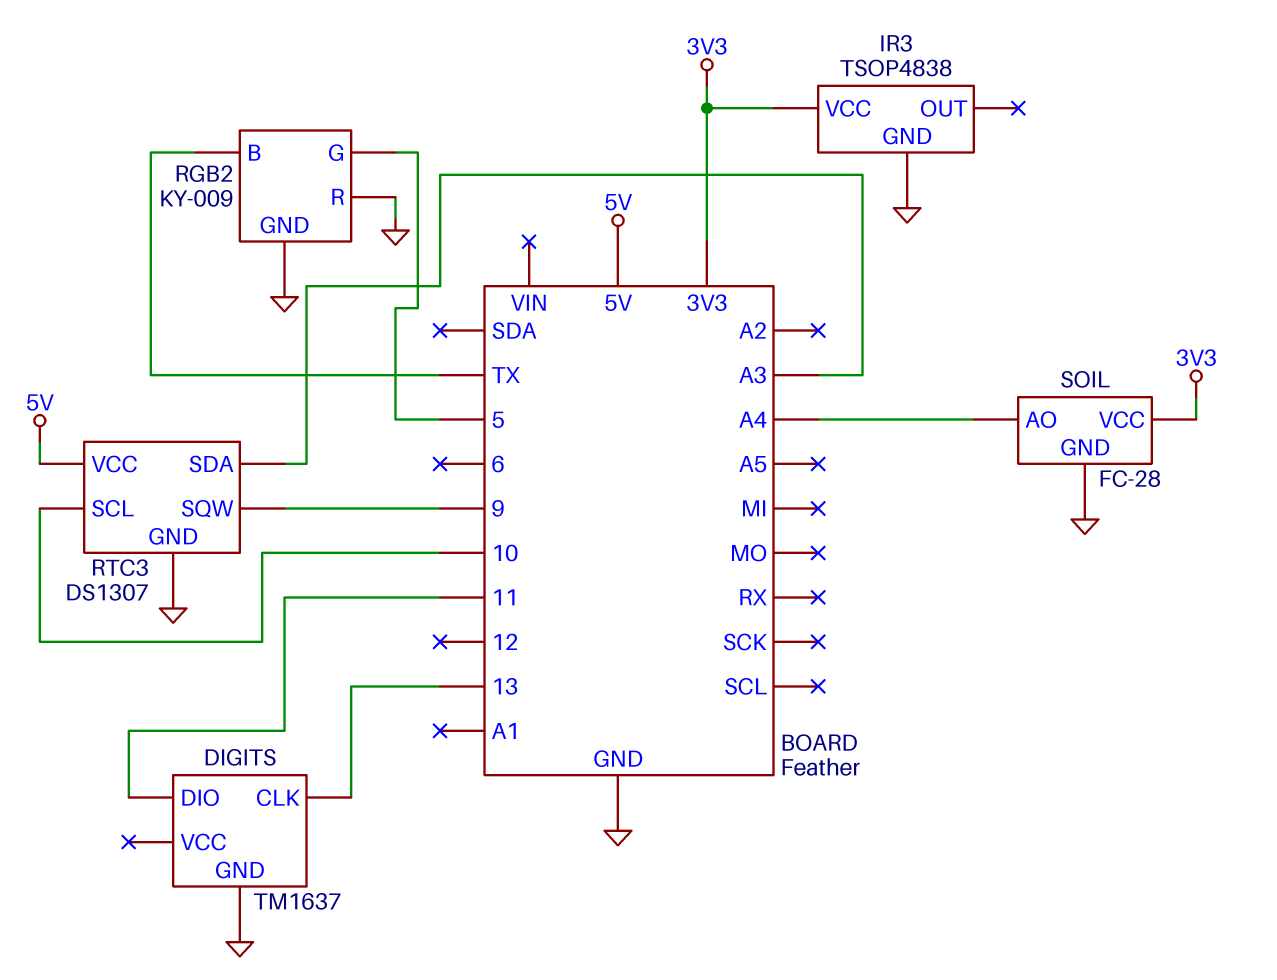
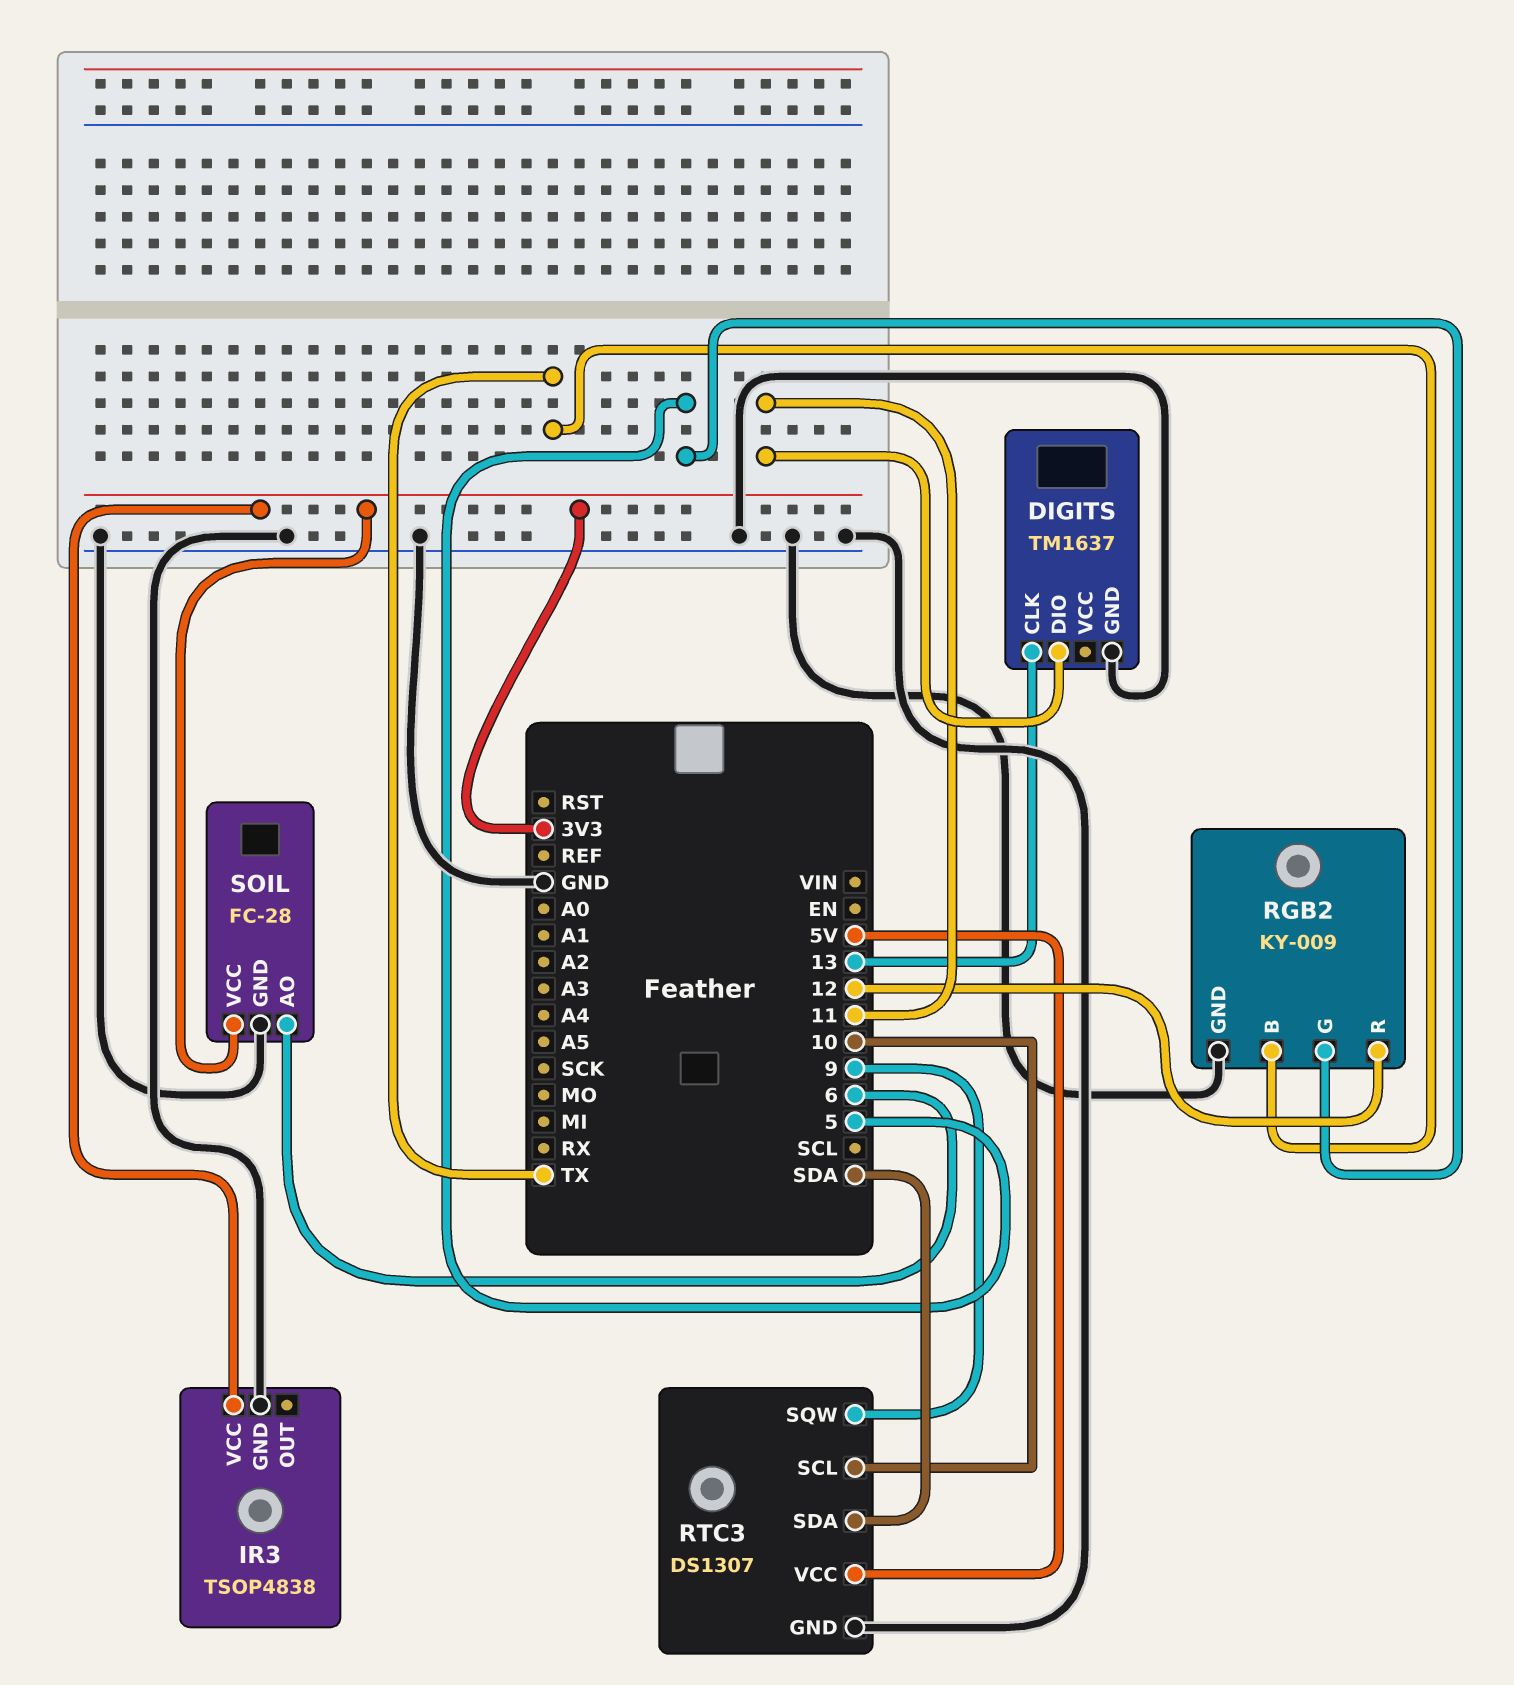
RGB2 pin R: GND -> 12
RTC3 pin SDA: A3 -> SDA
SOIL pin AO: A4 -> 6

